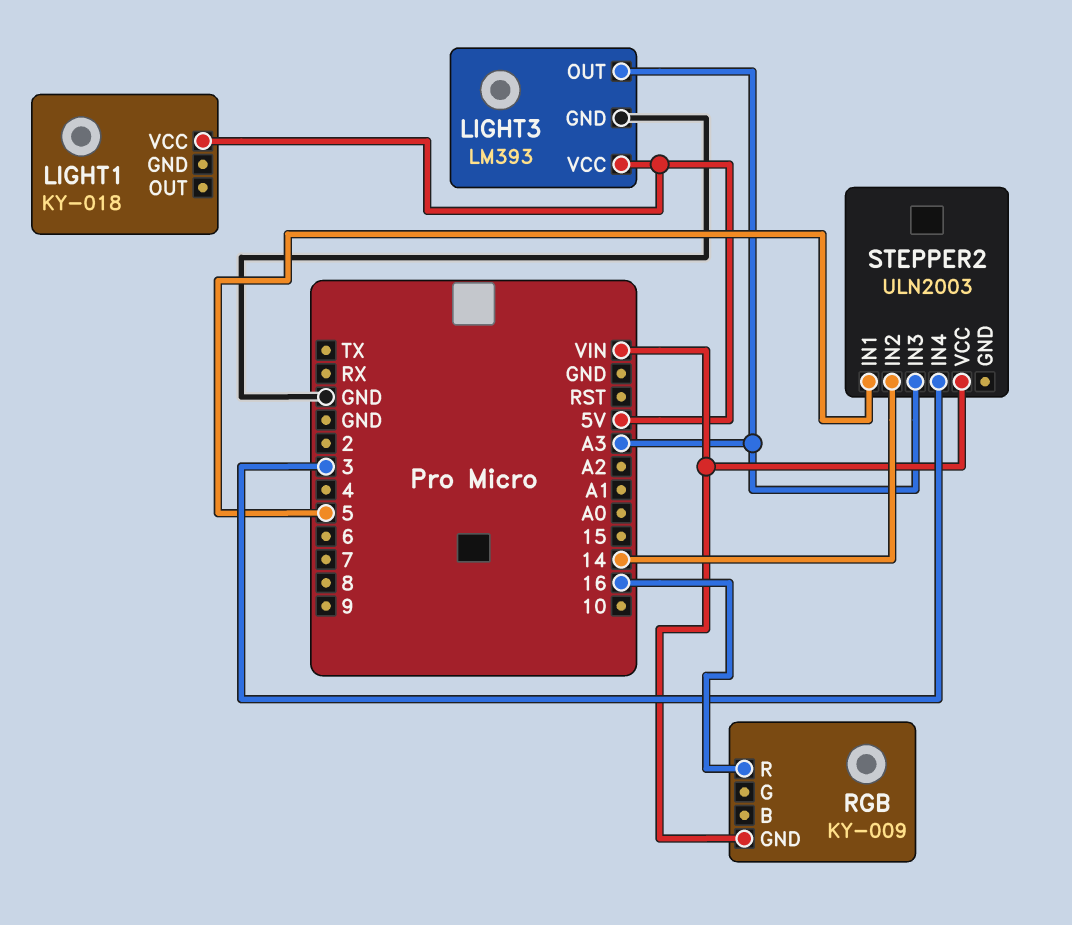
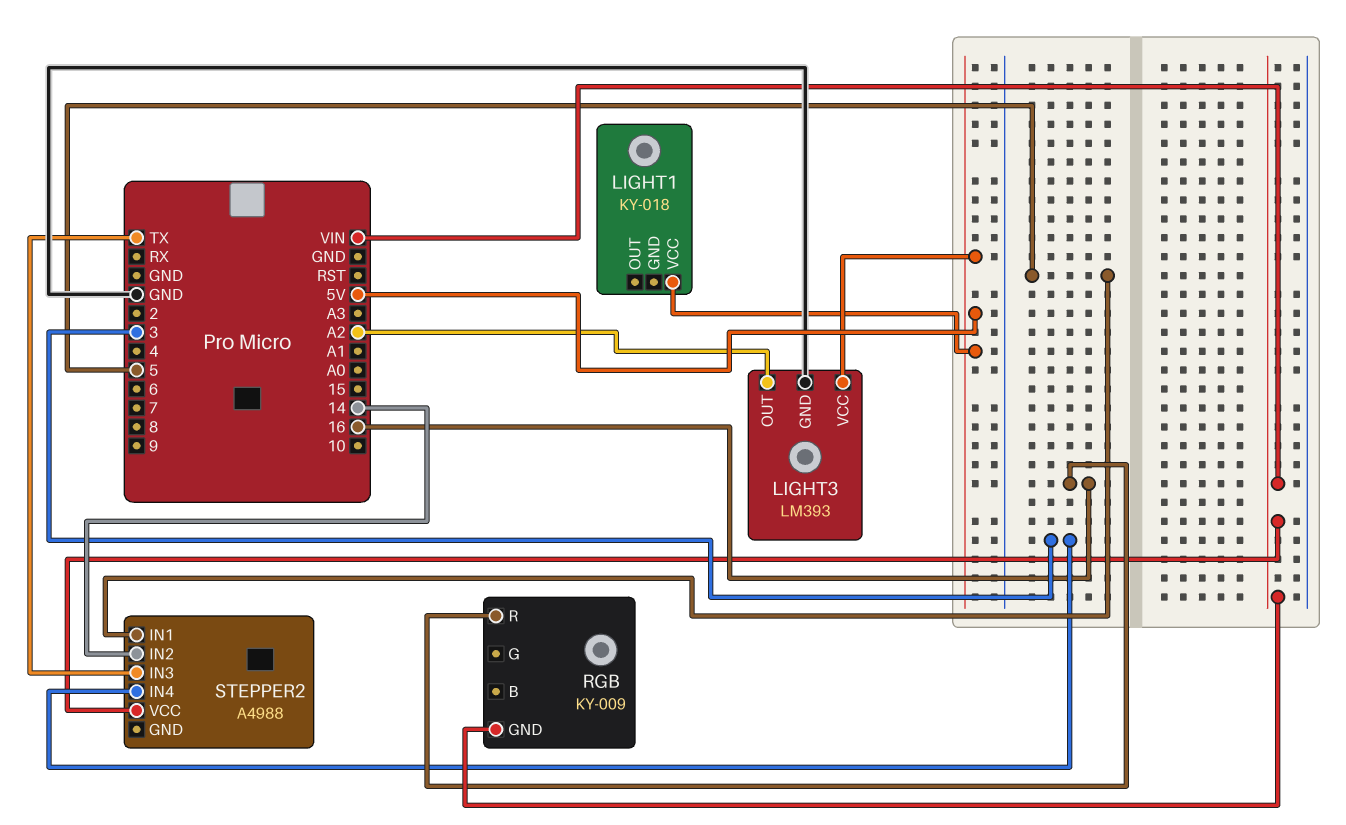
LIGHT3 pin OUT: A3 -> A2
STEPPER2: ULN2003 -> A4988
STEPPER2 pin IN3: A3 -> TX

